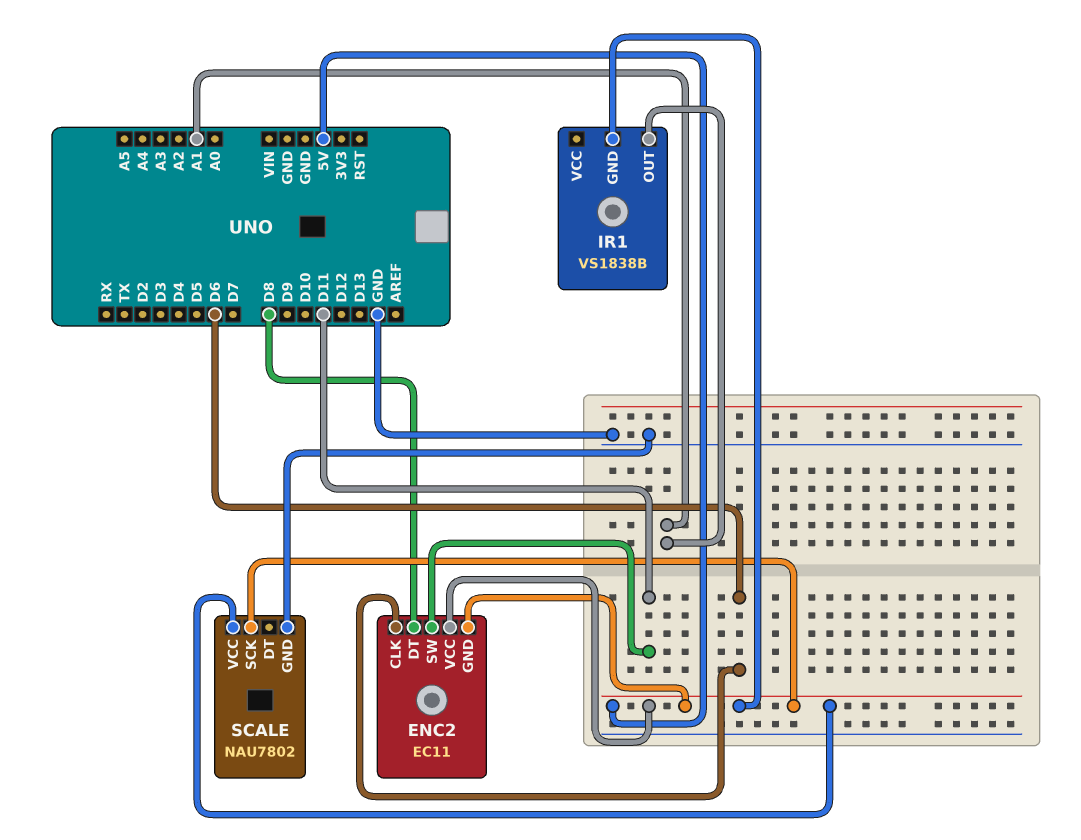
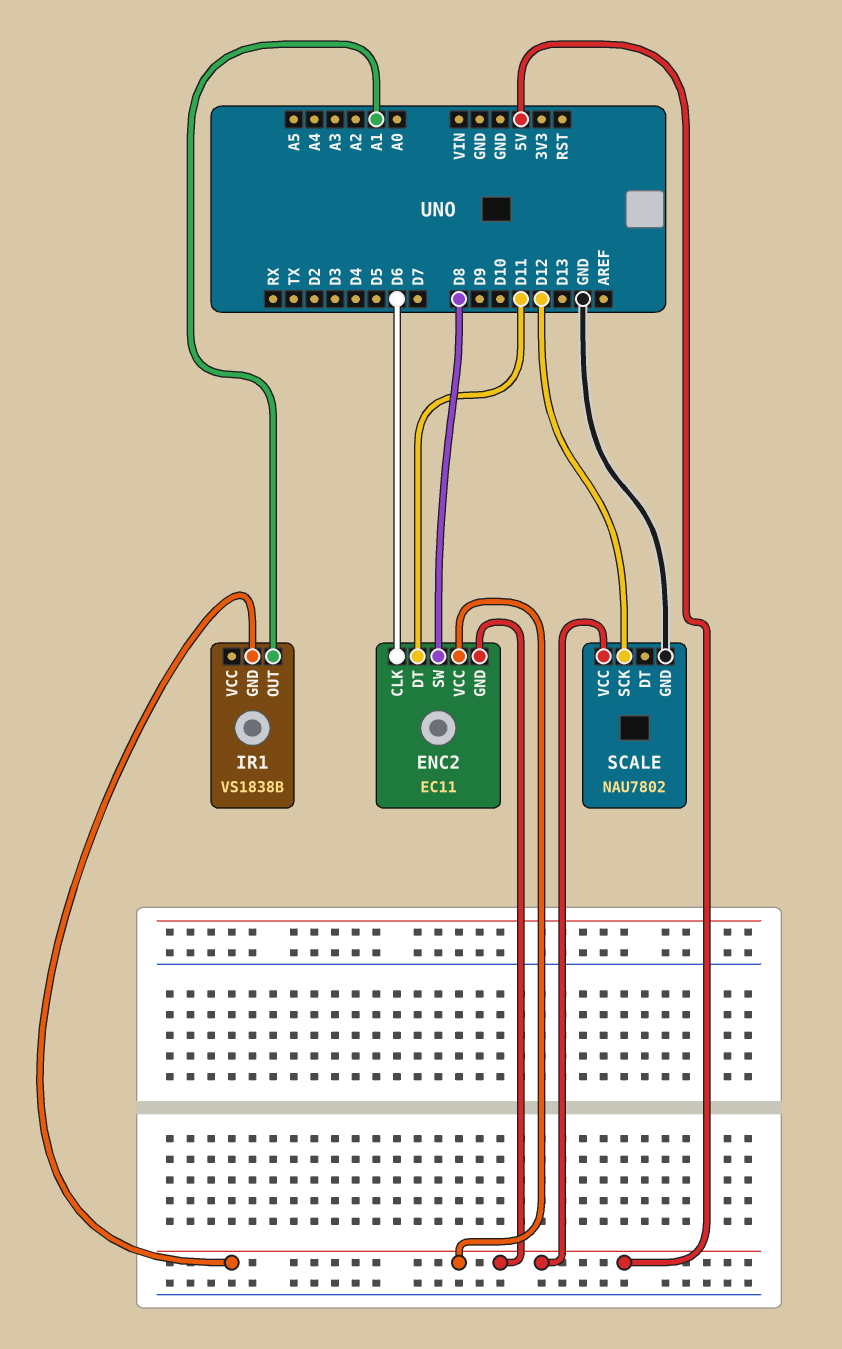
ENC2 pin DT: D8 -> D11
ENC2 pin SW: D11 -> D8
SCALE pin SCK: 5V -> D12

